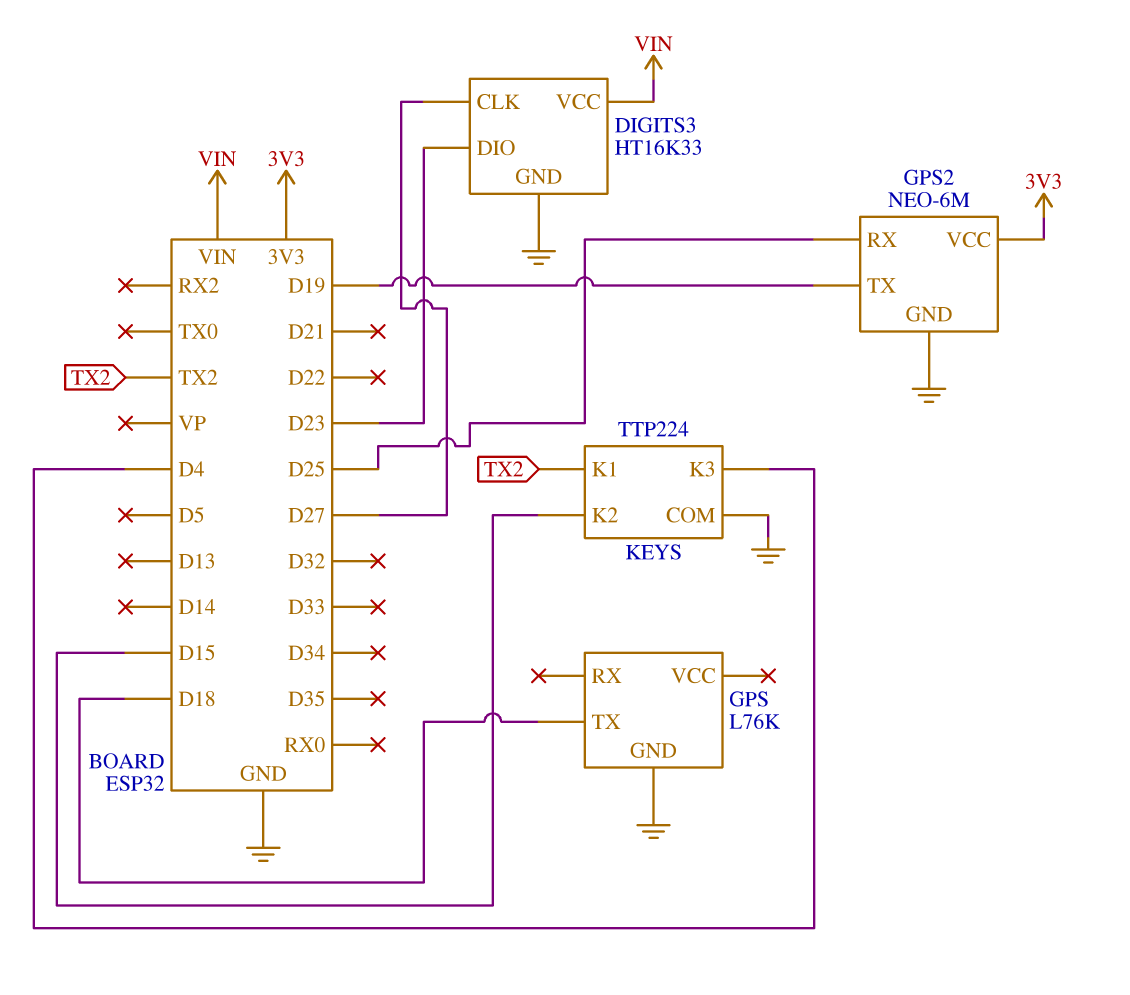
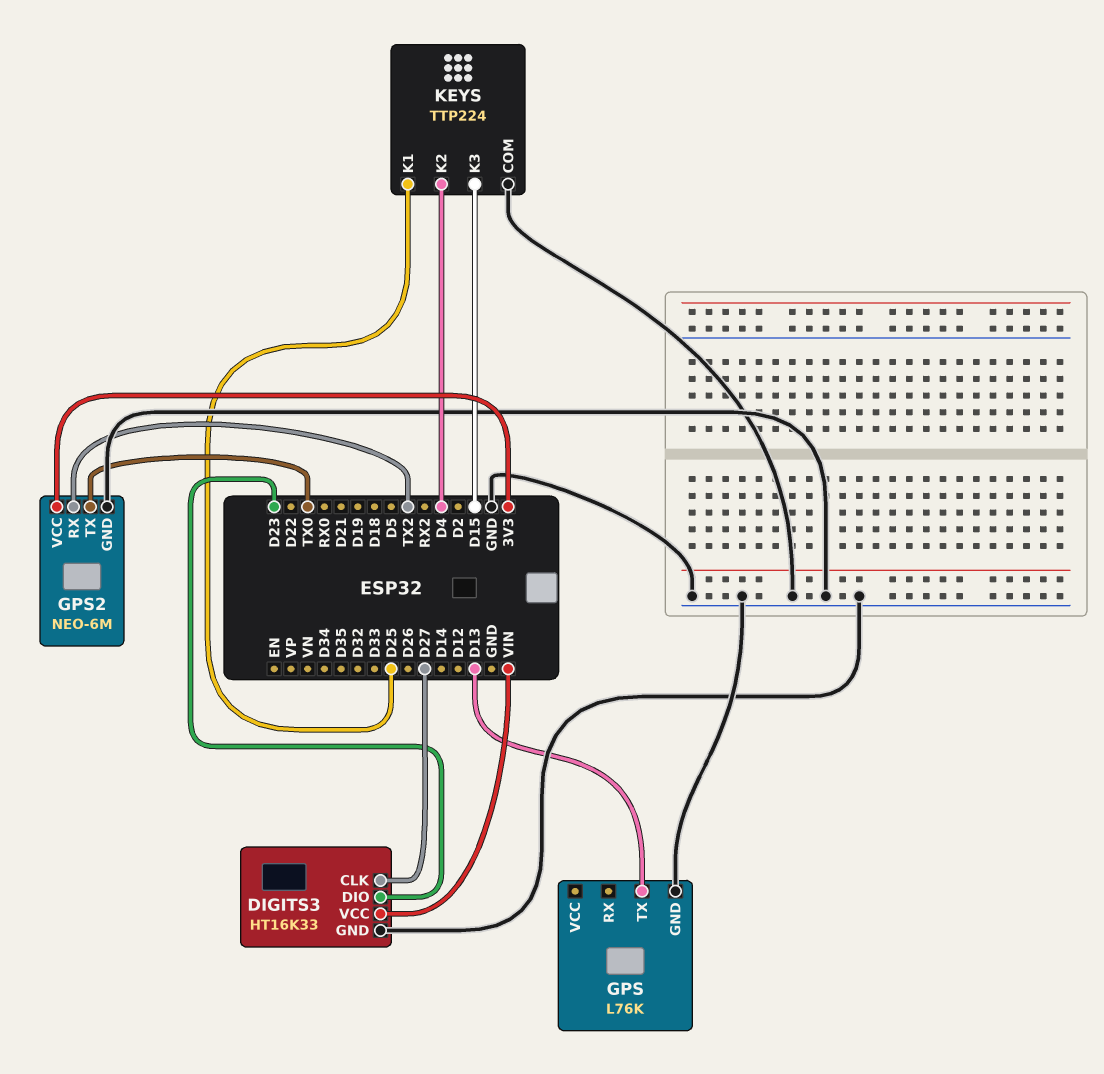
GPS pin TX: D18 -> D13
GPS2 pin RX: D25 -> TX2
GPS2 pin TX: D19 -> TX0
KEYS pin K1: TX2 -> D25
KEYS pin K2: D15 -> D4
KEYS pin K3: D4 -> D15

